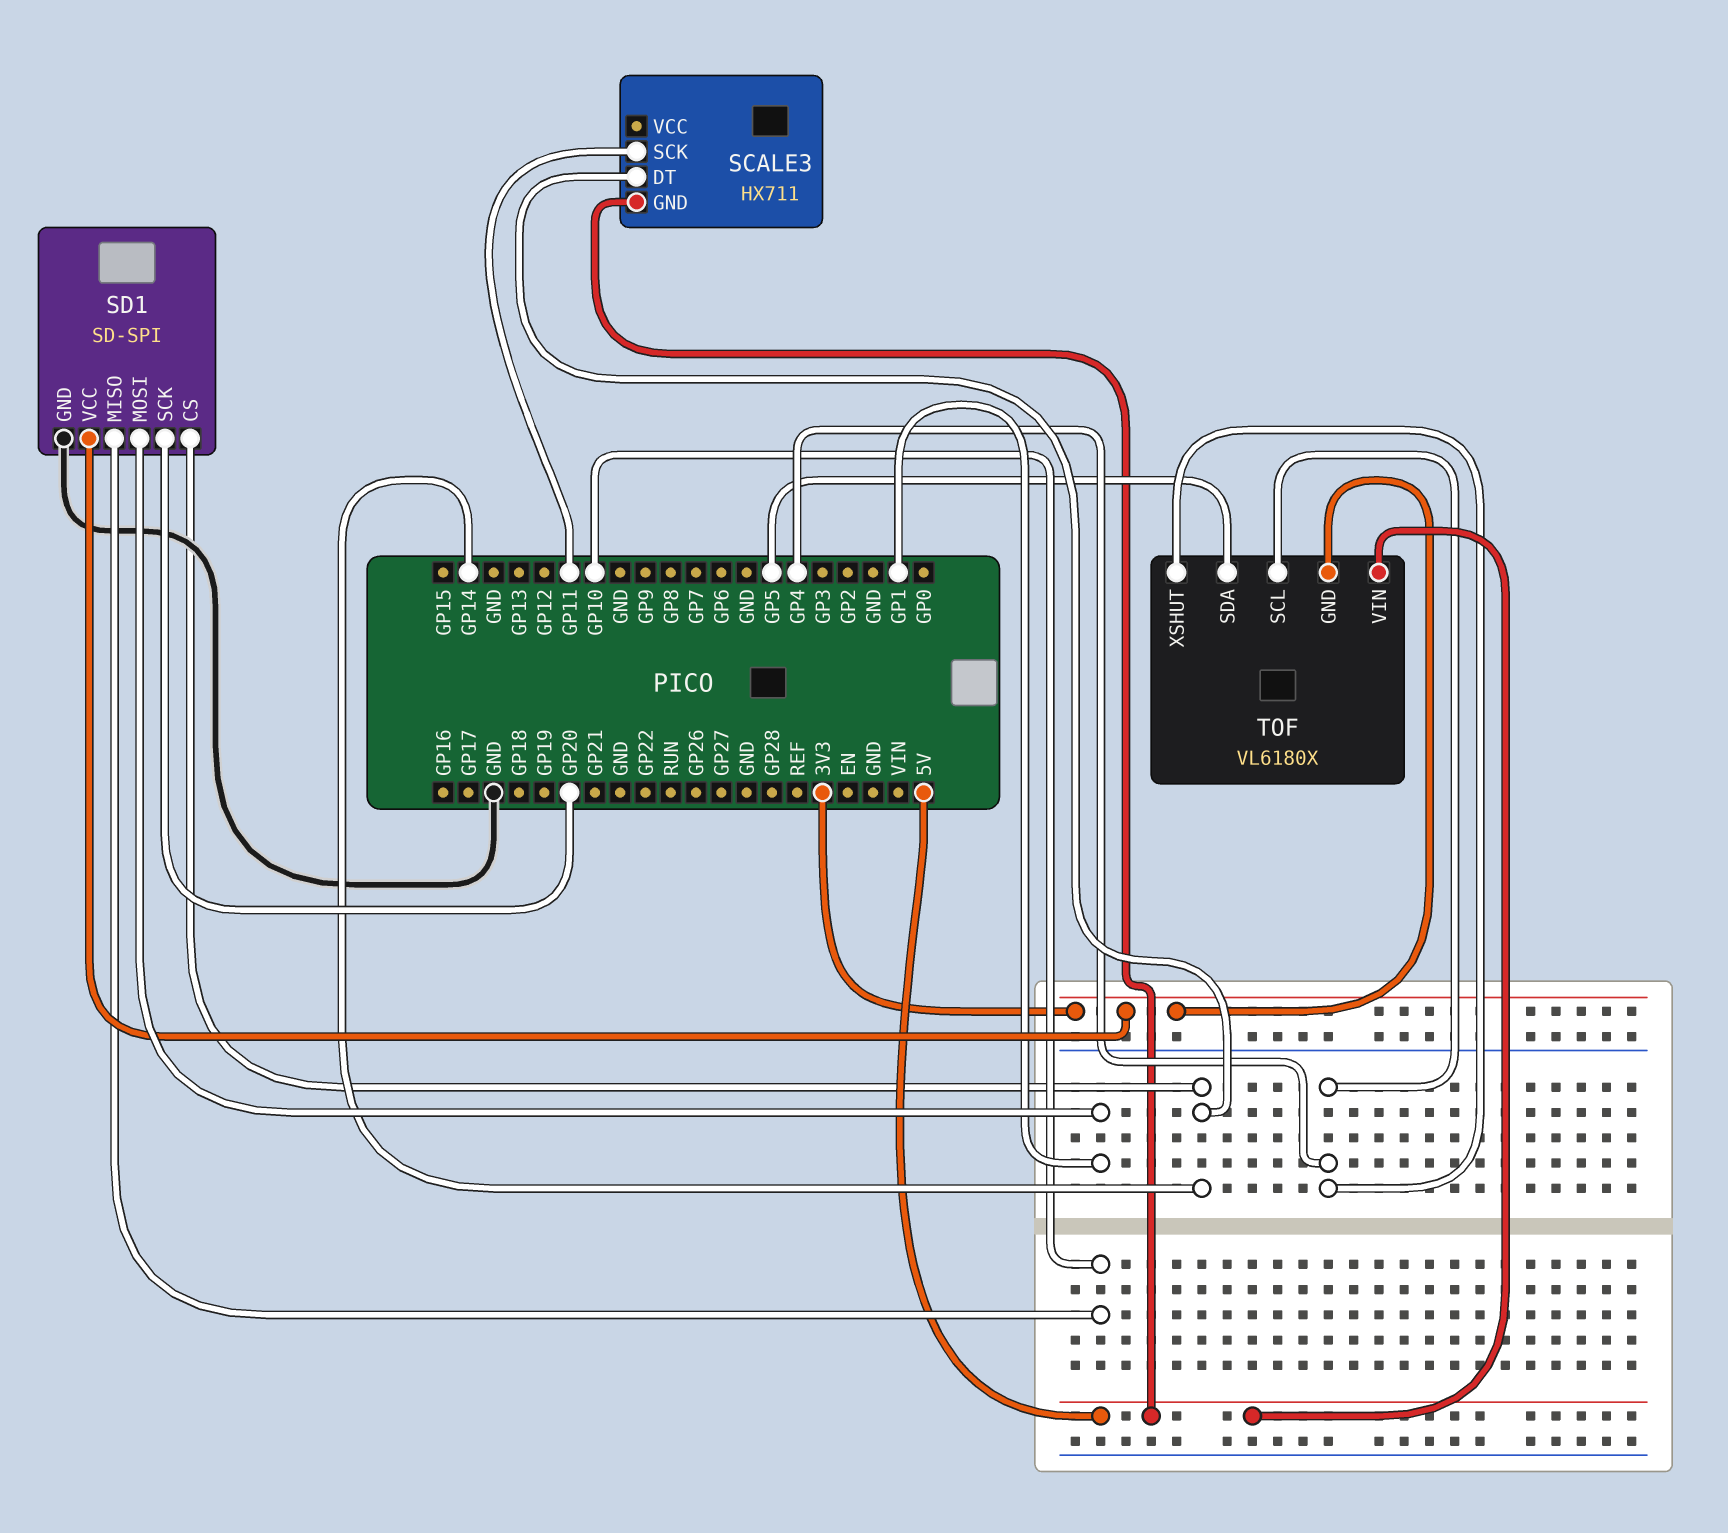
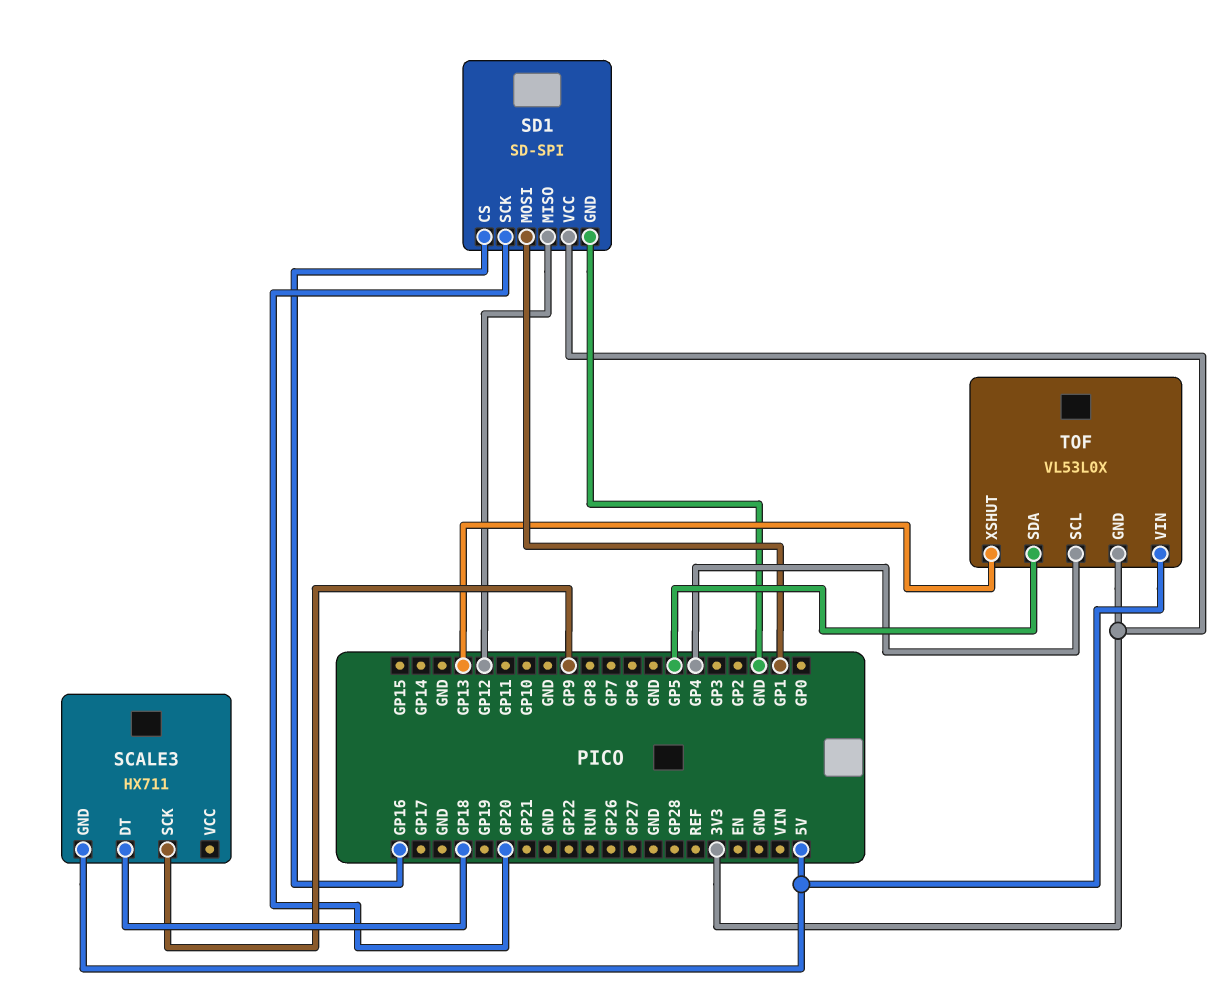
SCALE3 pin DT: GP14 -> GP18
SCALE3 pin SCK: GP11 -> GP9
SD1 pin CS: GP14 -> GP16
SD1 pin MISO: GP10 -> GP12
TOF: VL6180X -> VL53L0X
TOF pin XSHUT: GP4 -> GP13

